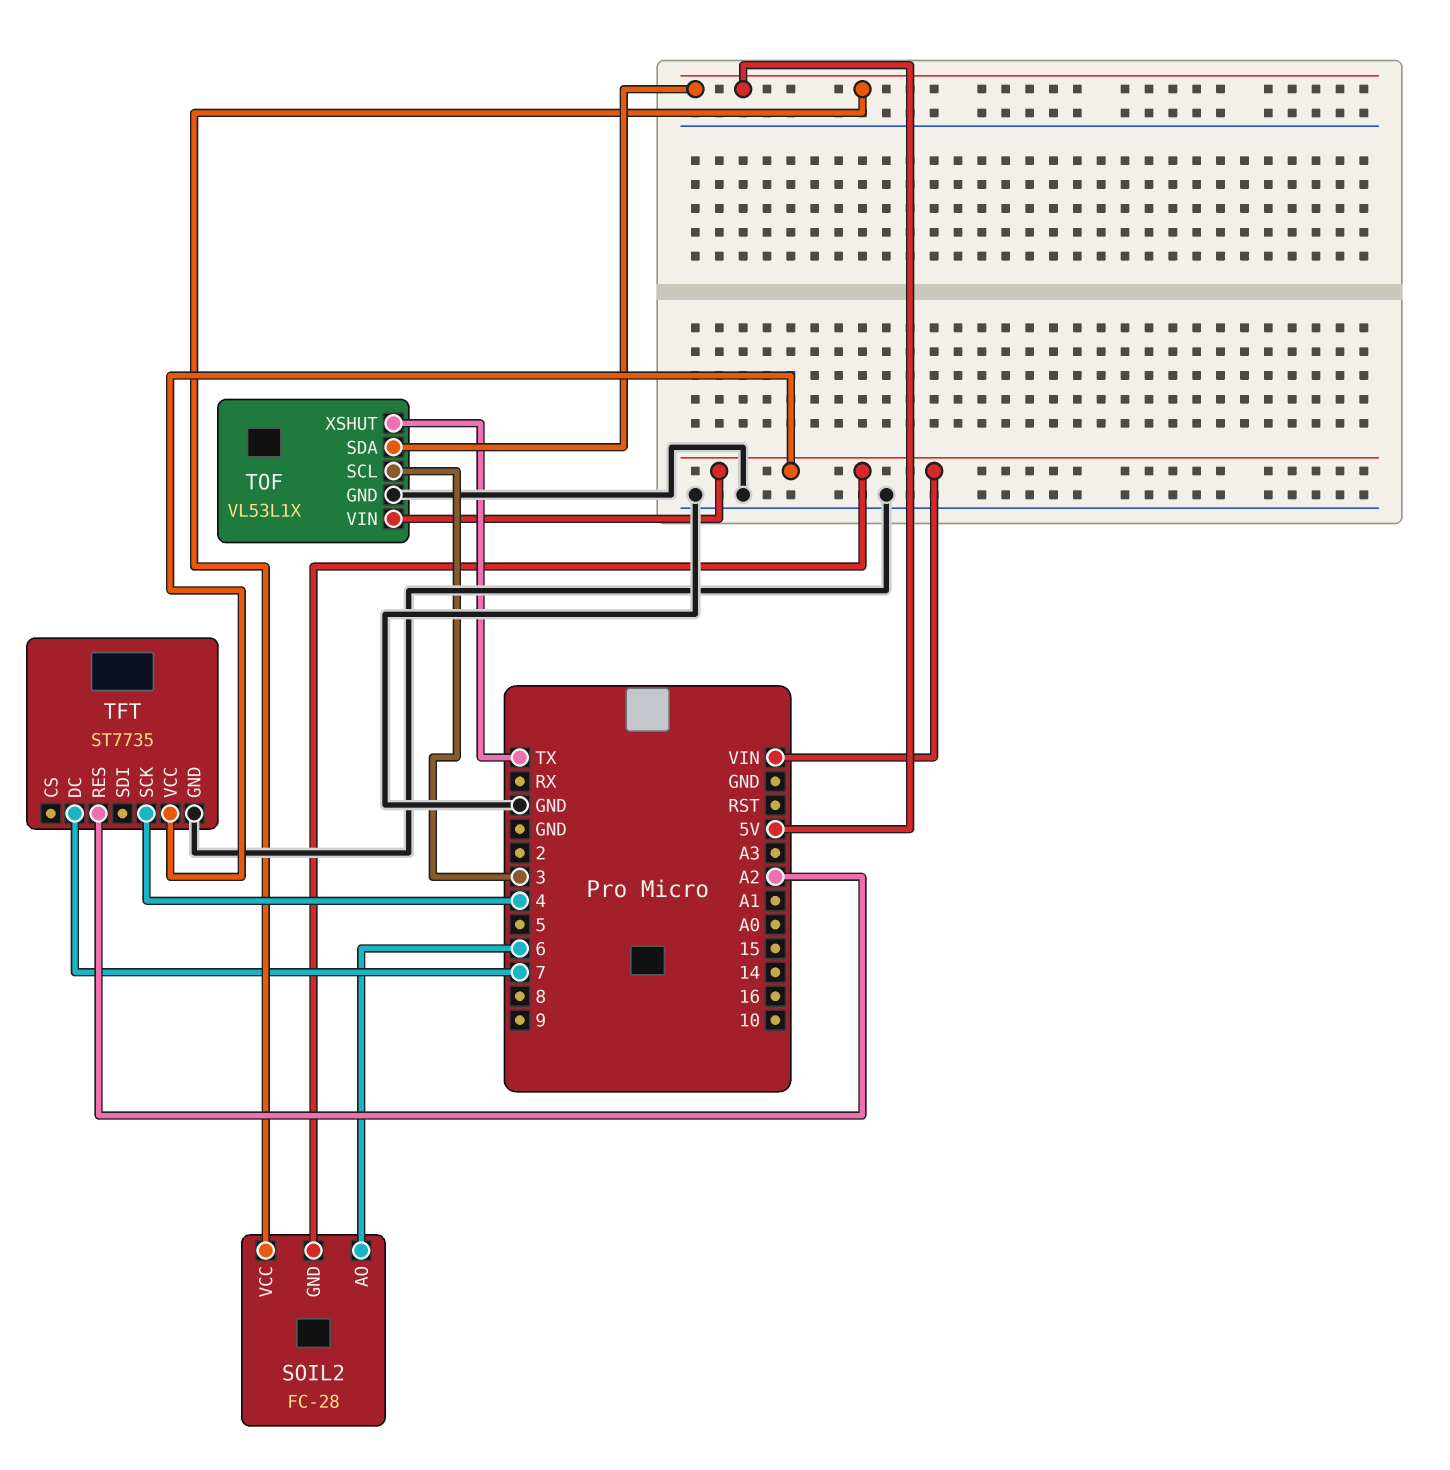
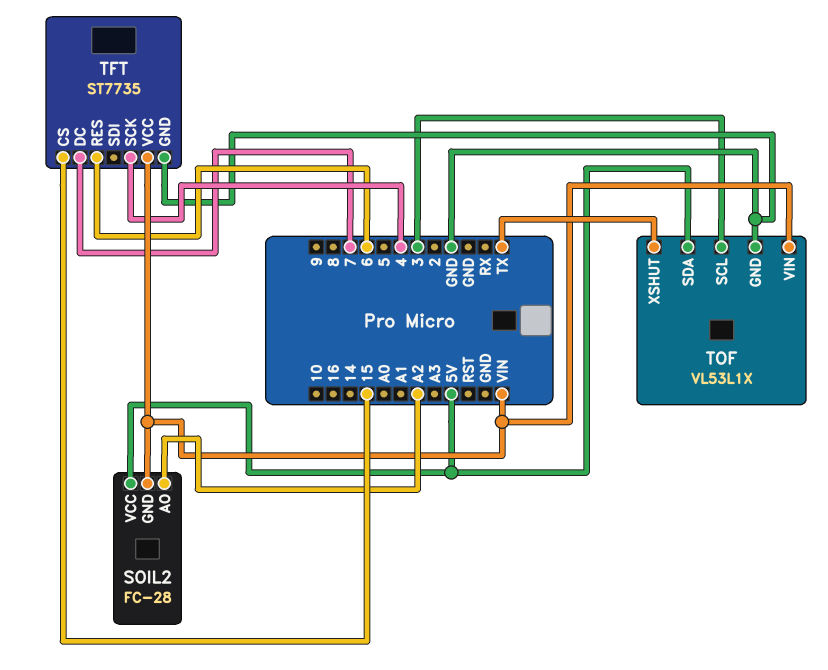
SOIL2 pin AO: 6 -> A2
TFT pin CS: none -> 15
TFT pin RES: A2 -> 6

